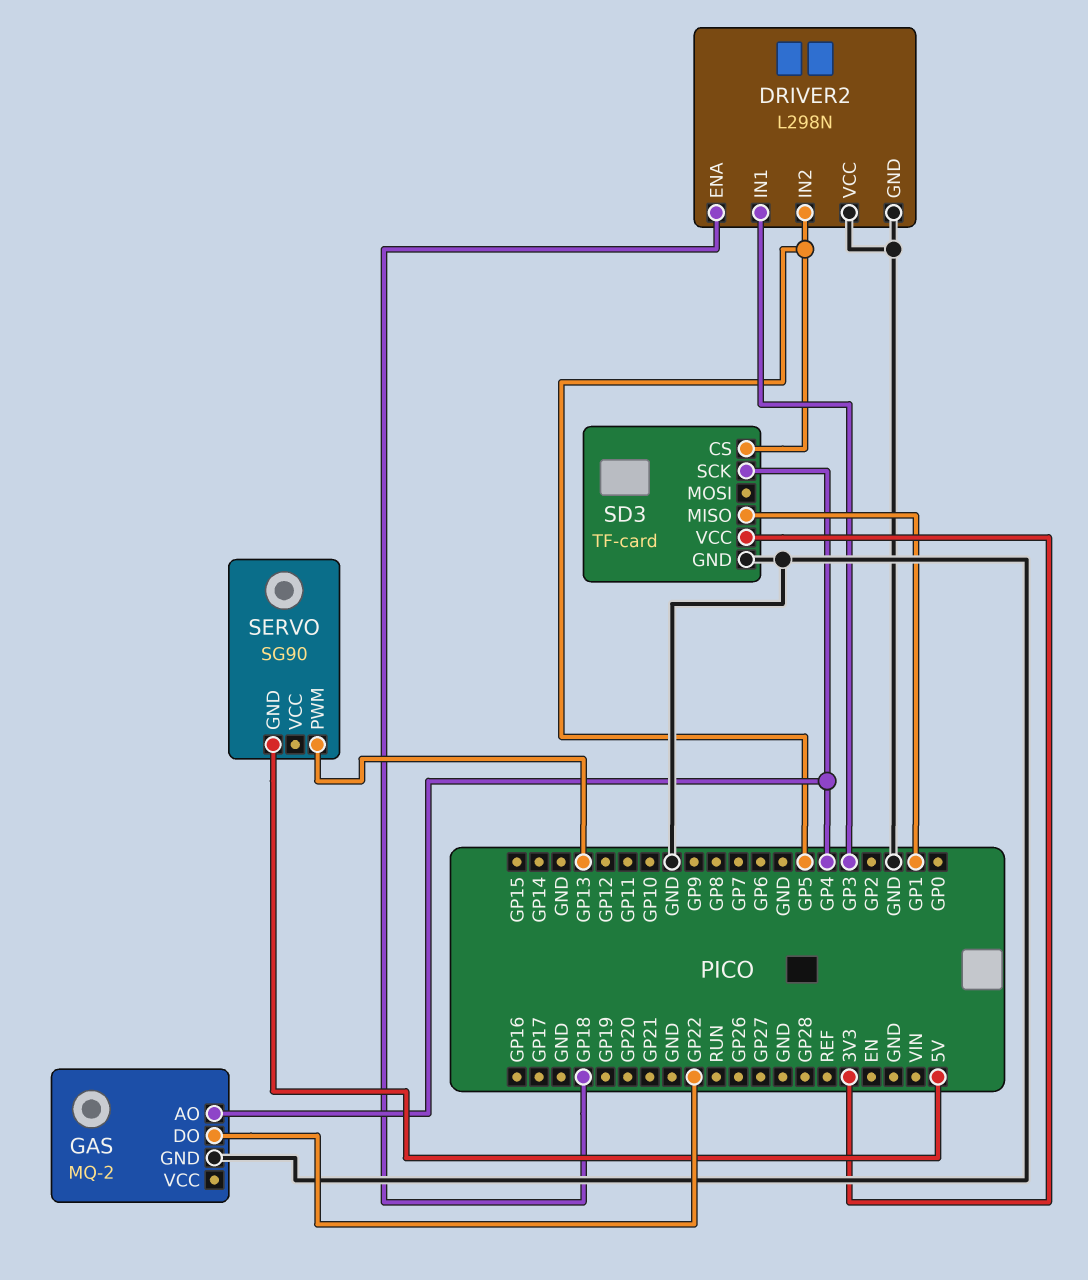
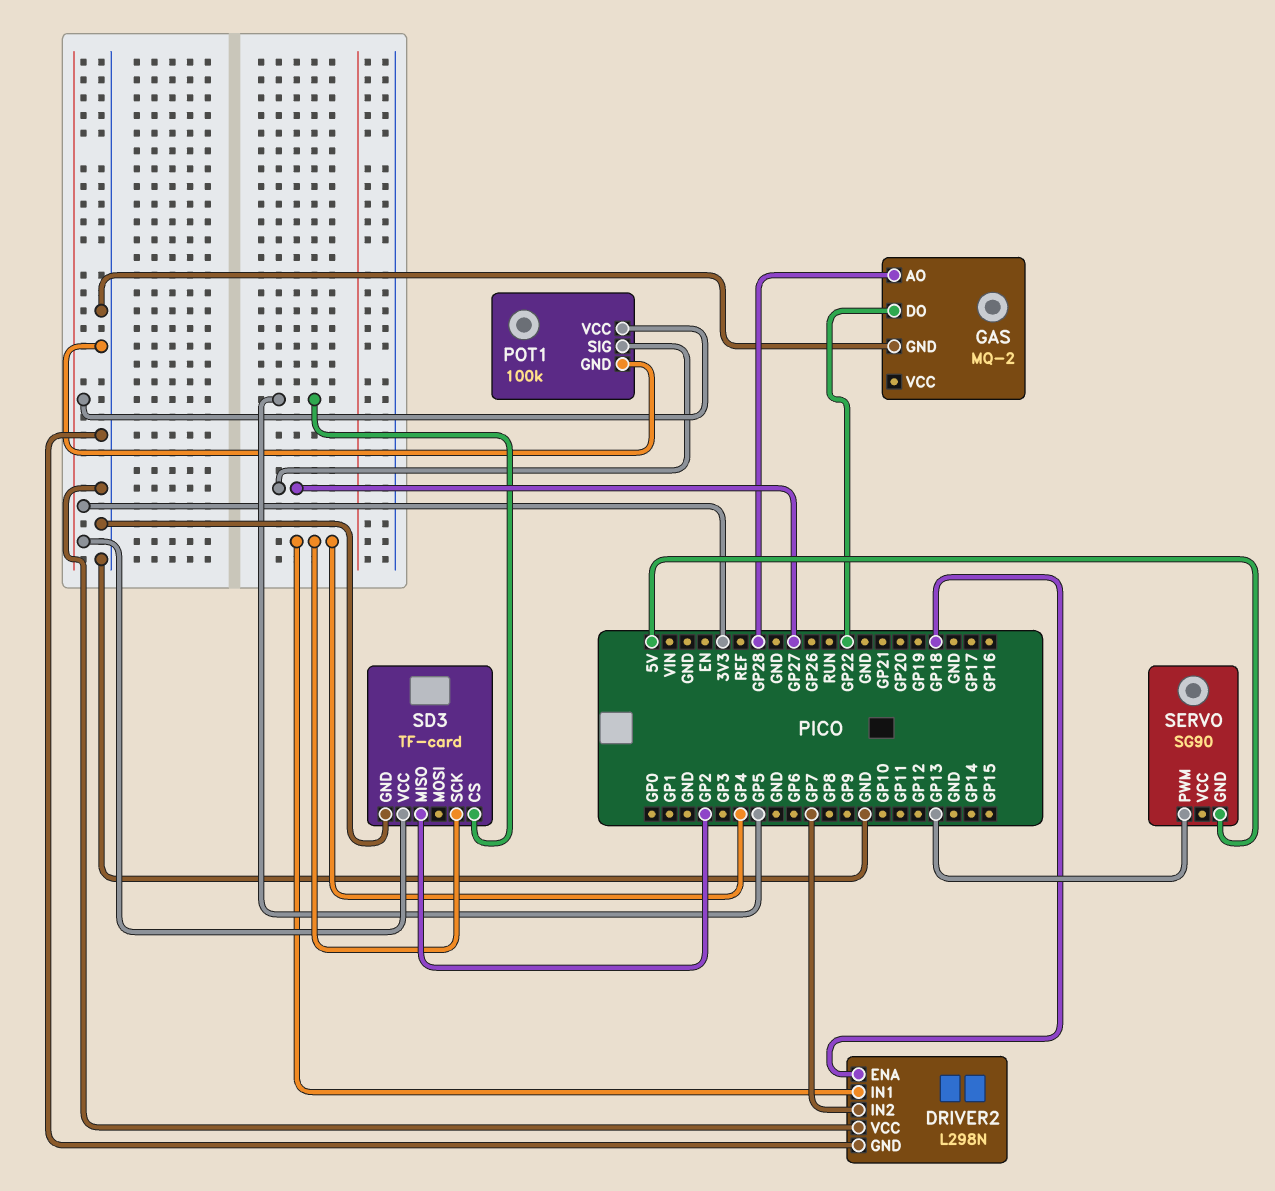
DRIVER2 pin IN1: GP3 -> GP4
DRIVER2 pin IN2: GP5 -> GP7
GAS pin AO: GP4 -> GP28
POT1: none -> 100k
POT1 pin GND: none -> GND
POT1 pin SIG: none -> GP27
POT1 pin VCC: none -> 3V3
SD3 pin MISO: GP1 -> GP2

